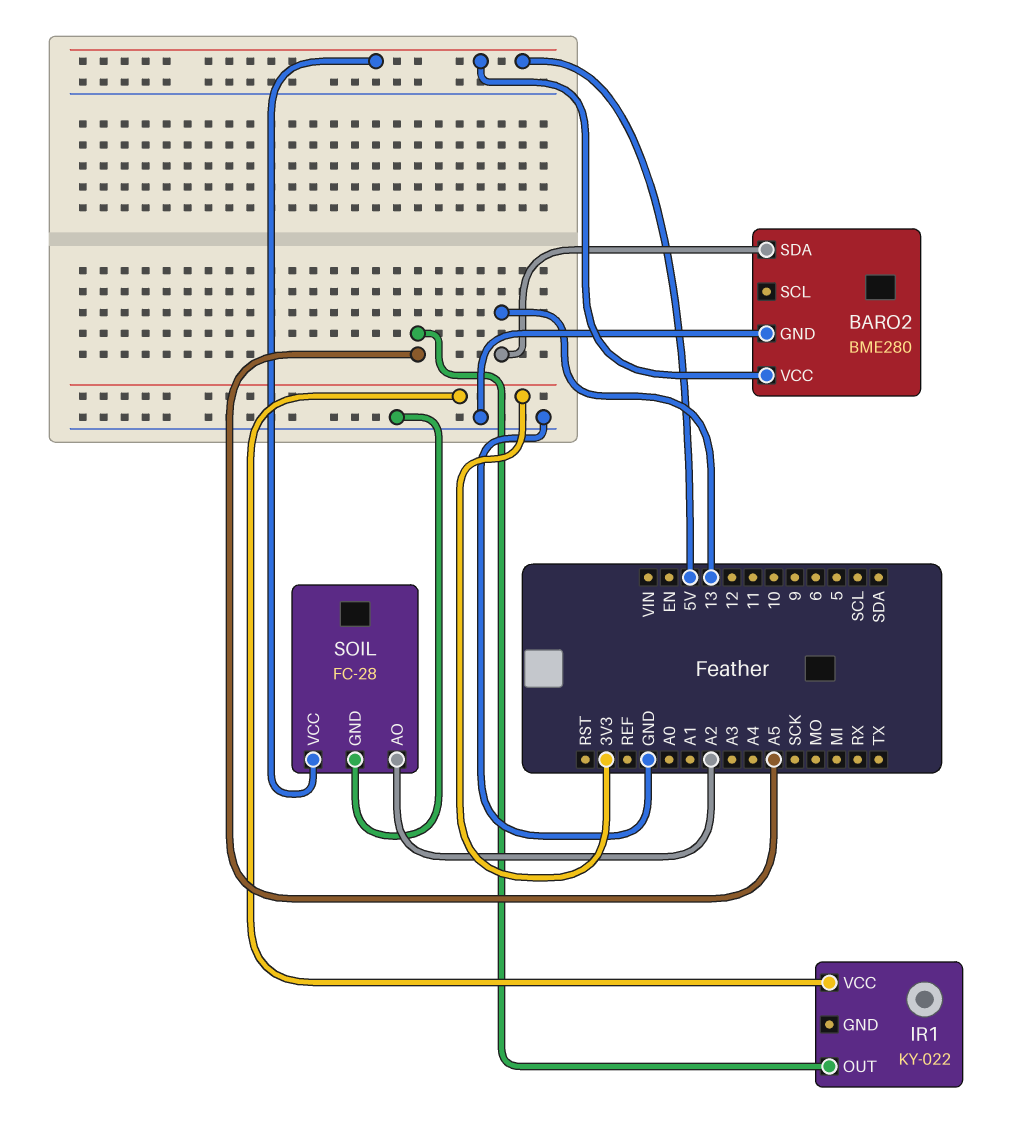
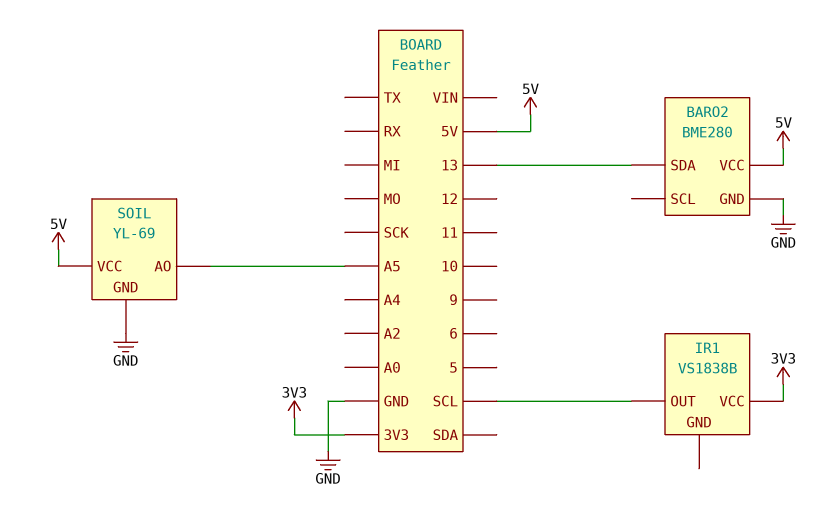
IR1: KY-022 -> VS1838B
IR1 pin OUT: A5 -> SCL
SOIL: FC-28 -> YL-69
SOIL pin AO: A2 -> A5

